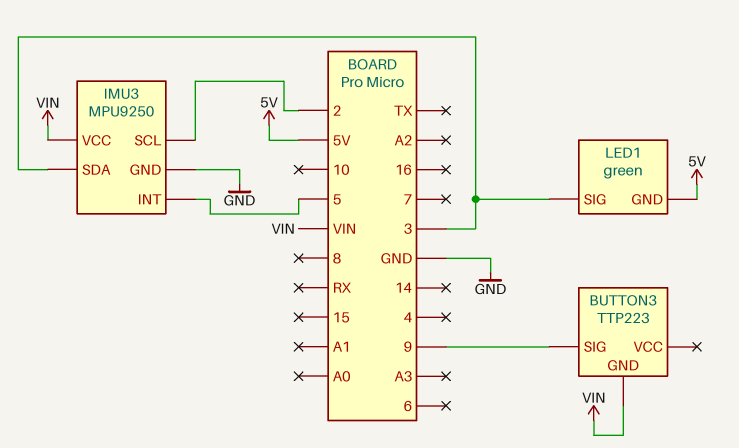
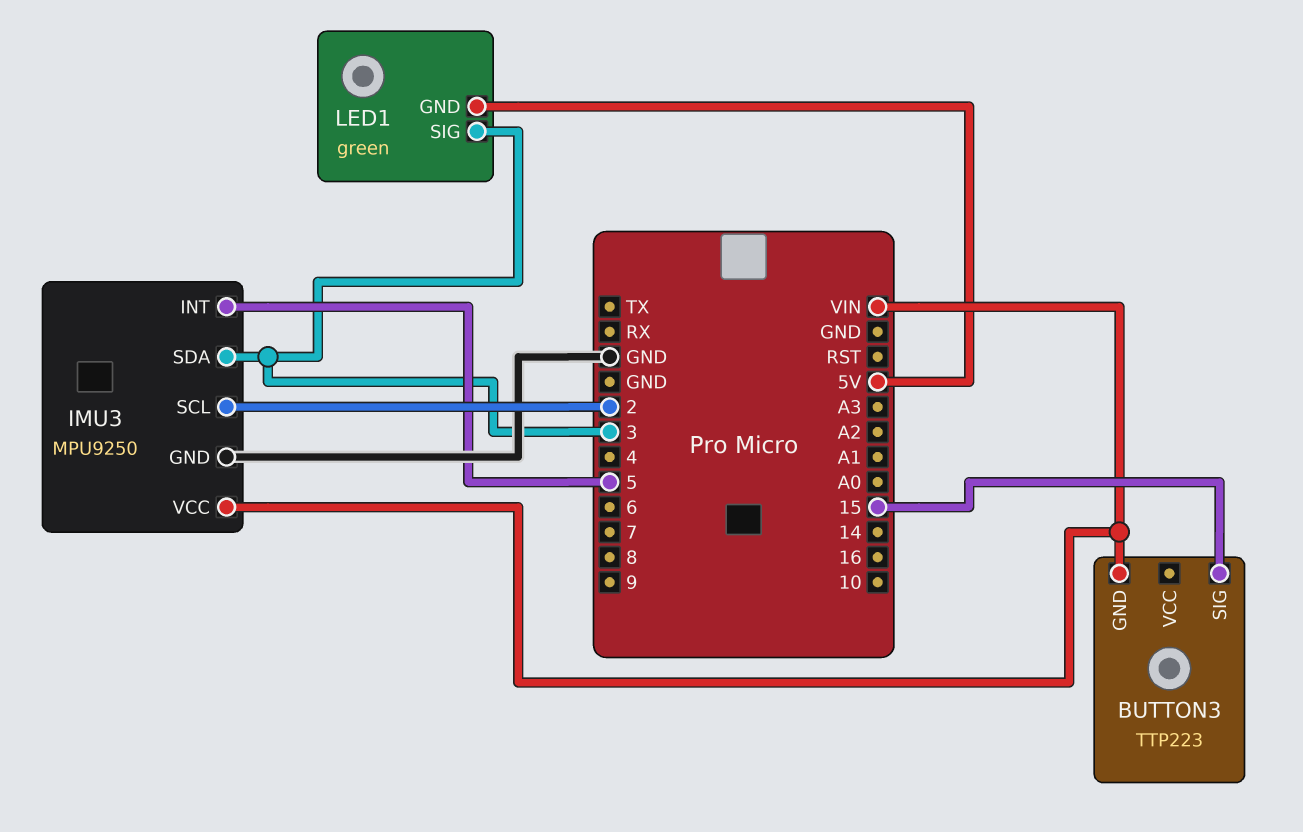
BUTTON3 pin SIG: 9 -> 15

